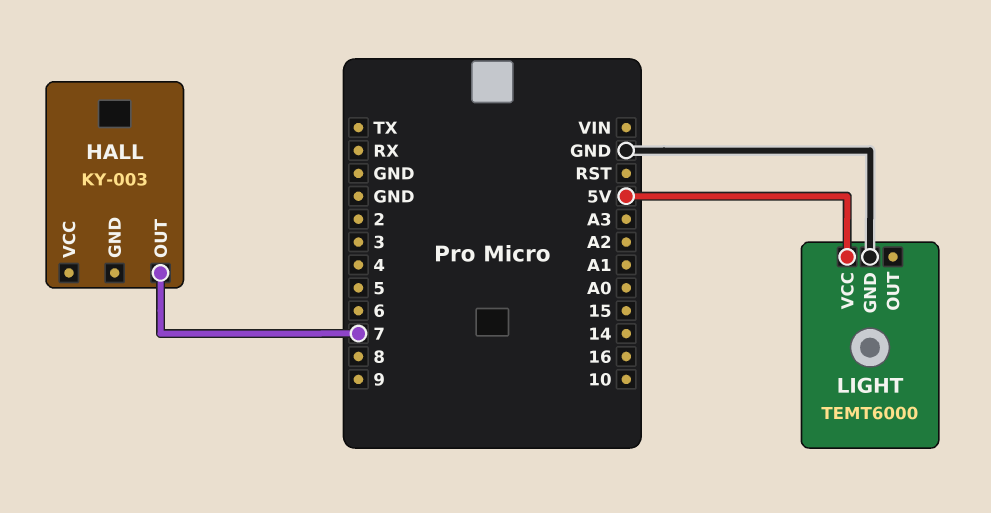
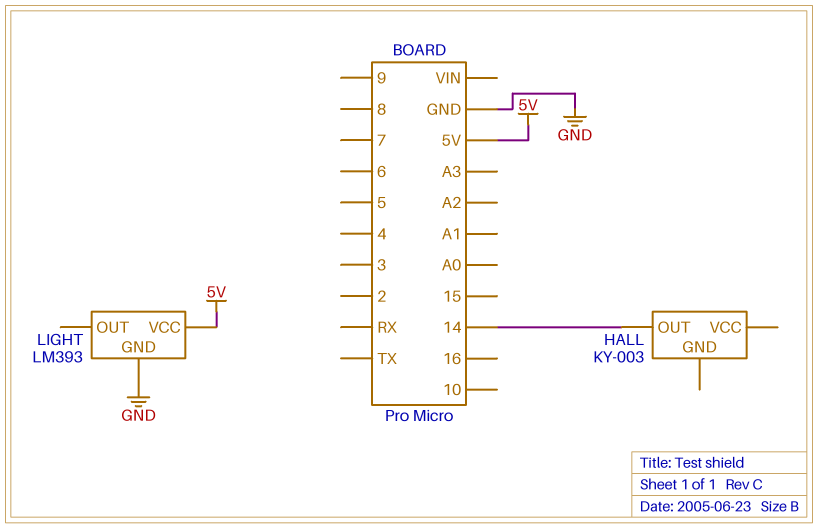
HALL pin OUT: 7 -> 14
LIGHT: TEMT6000 -> LM393

